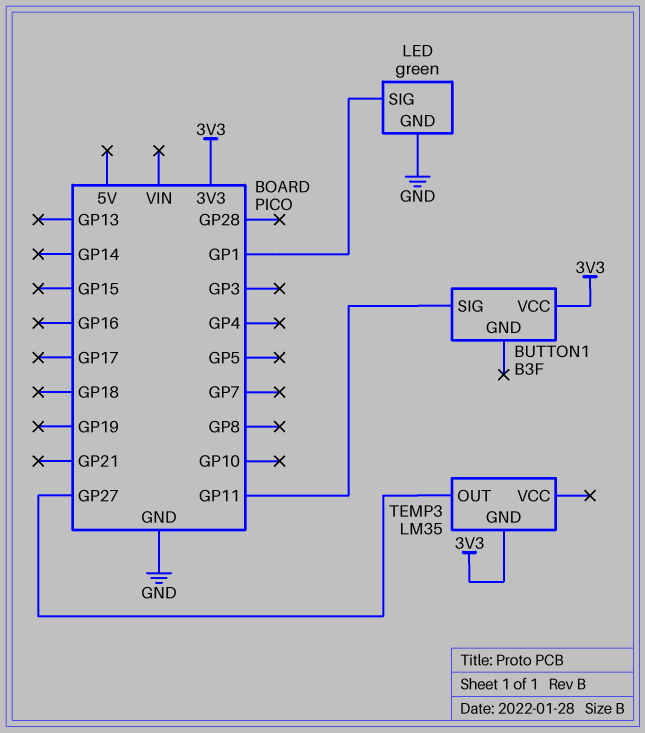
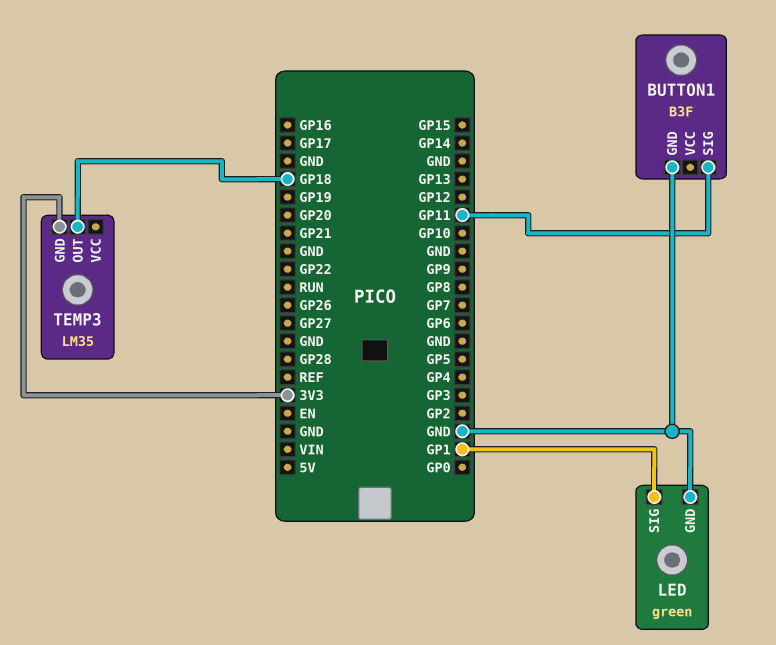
BUTTON1 pin GND: none -> GND
BUTTON1 pin VCC: 3V3 -> none
TEMP3 pin OUT: GP27 -> GP18

